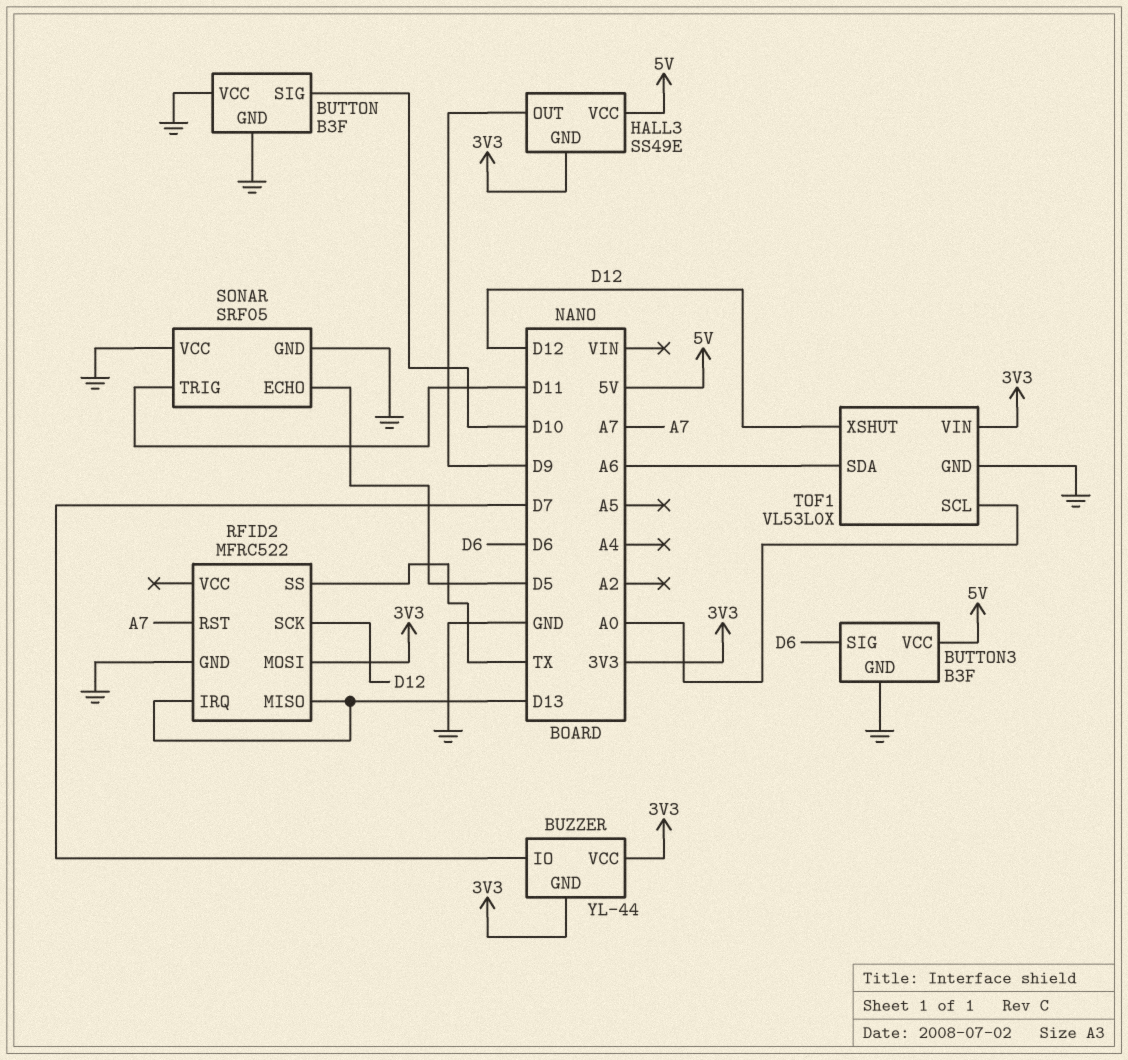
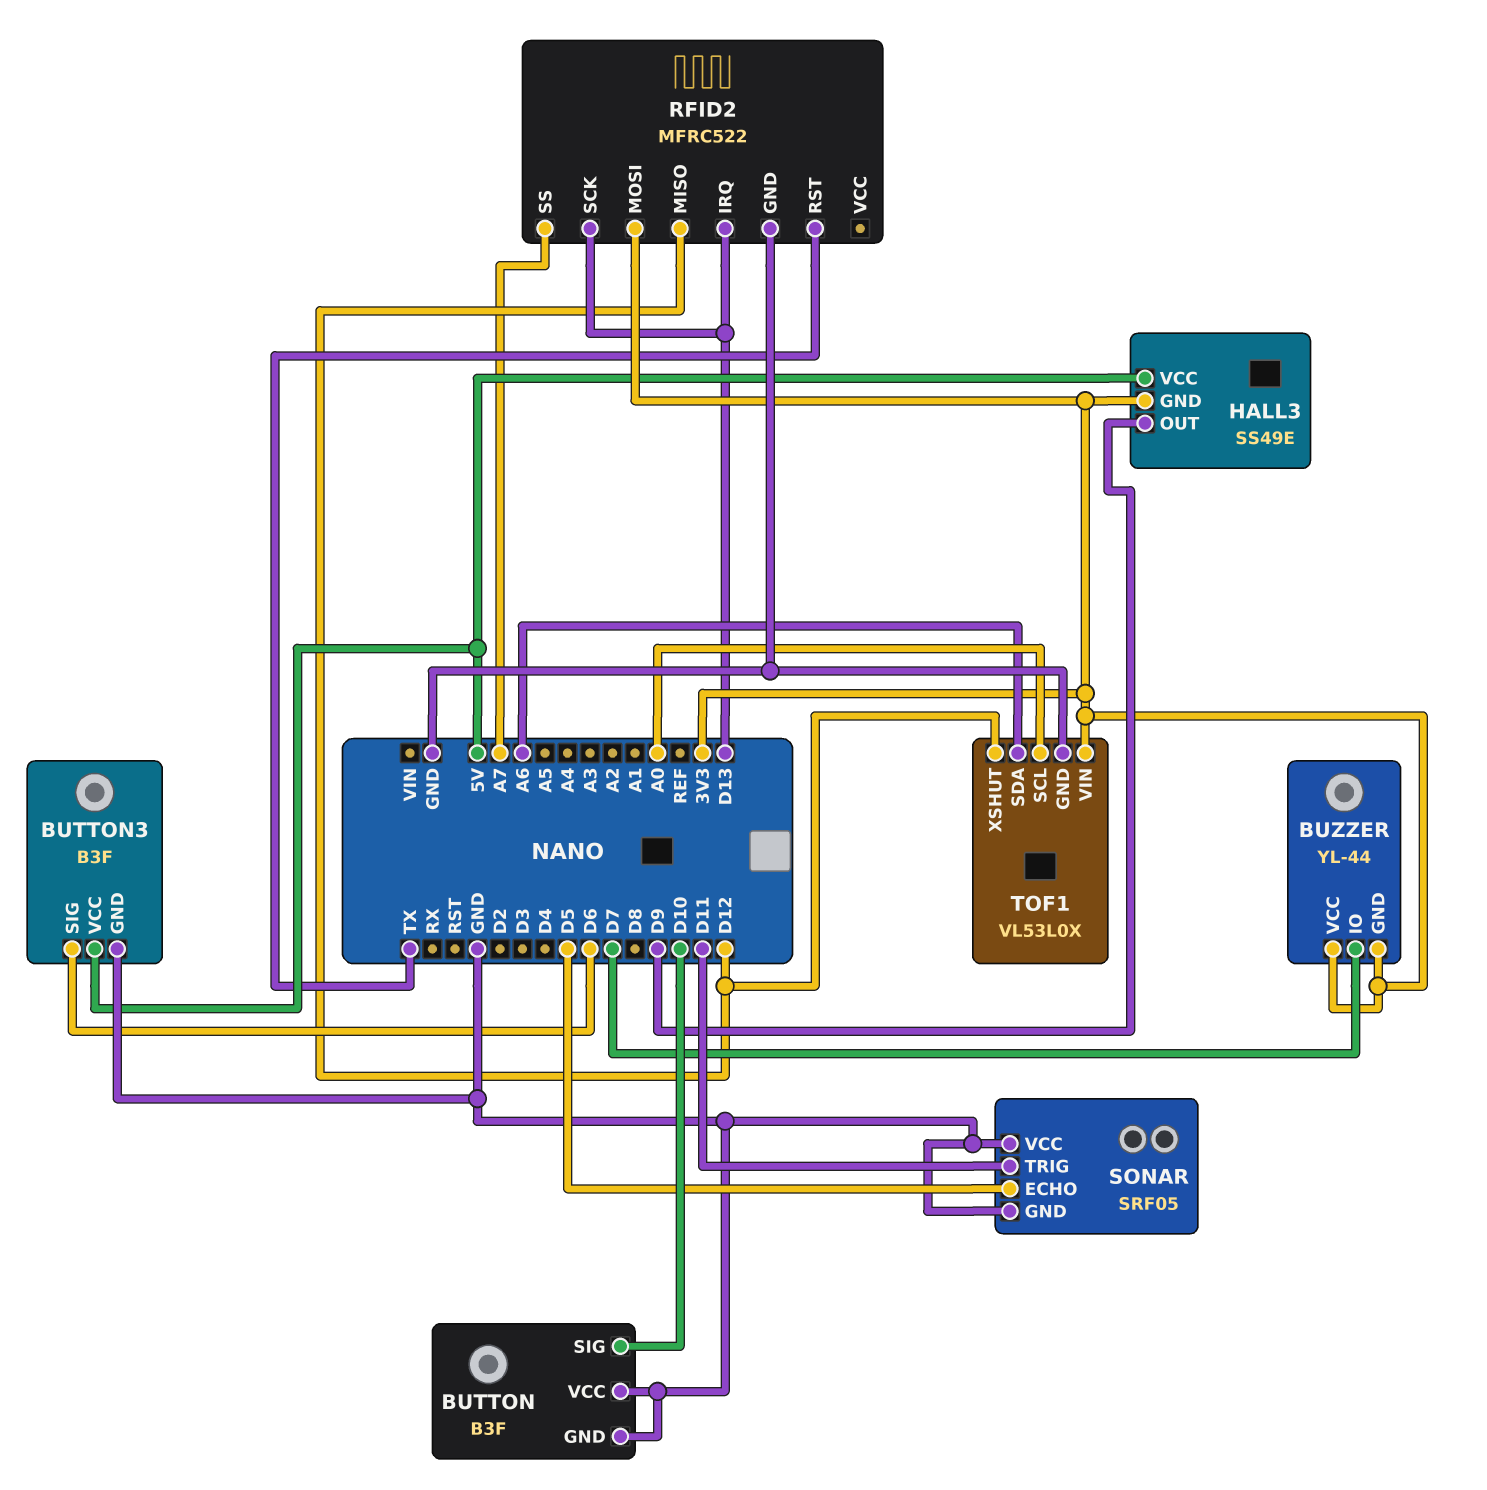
RFID2 pin MISO: D13 -> D12
RFID2 pin RST: A7 -> TX
RFID2 pin SCK: D12 -> D13
RFID2 pin SS: TX -> A7

